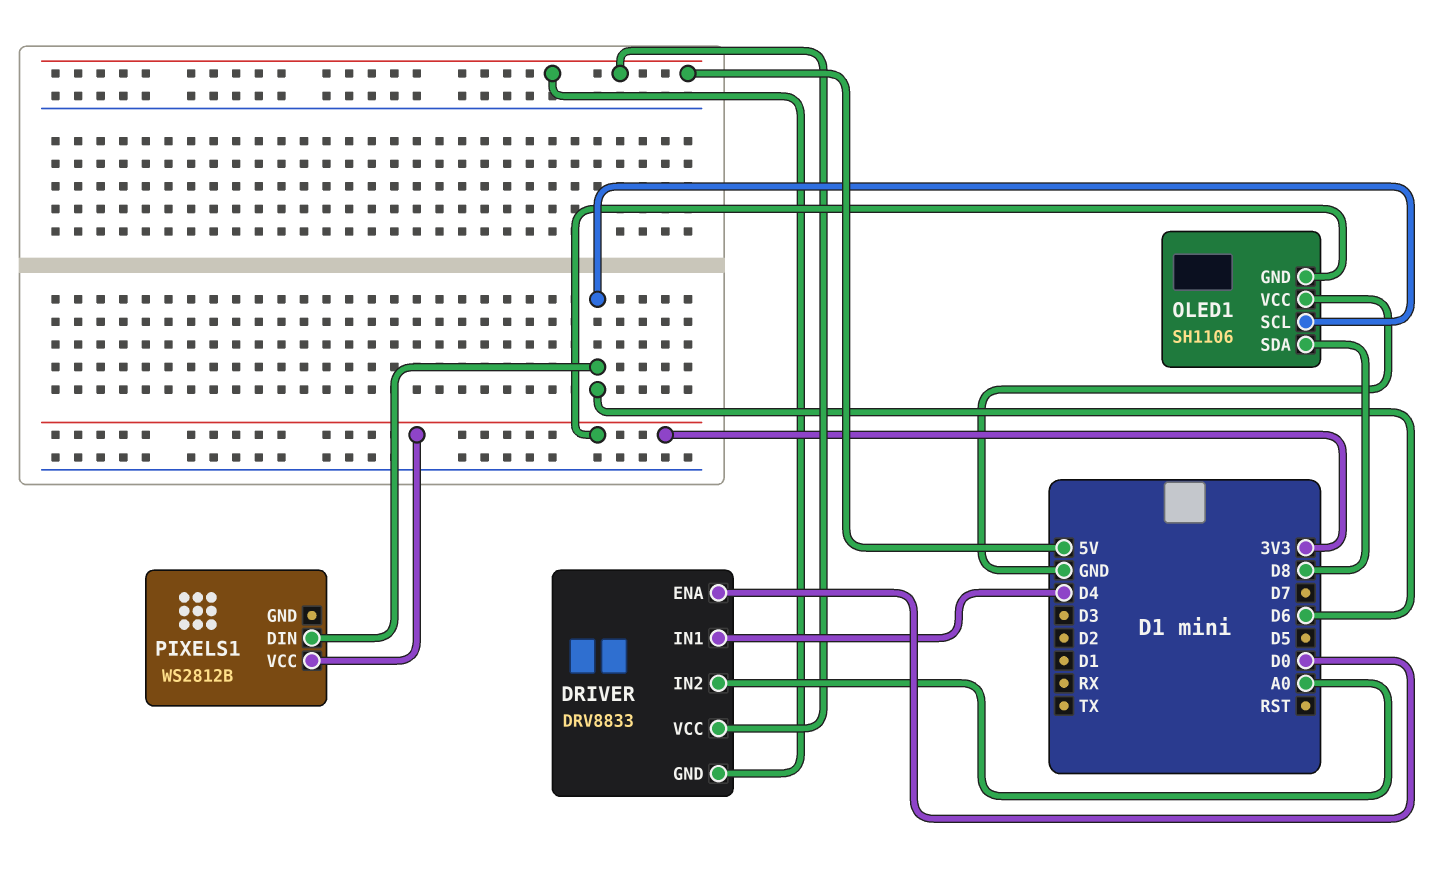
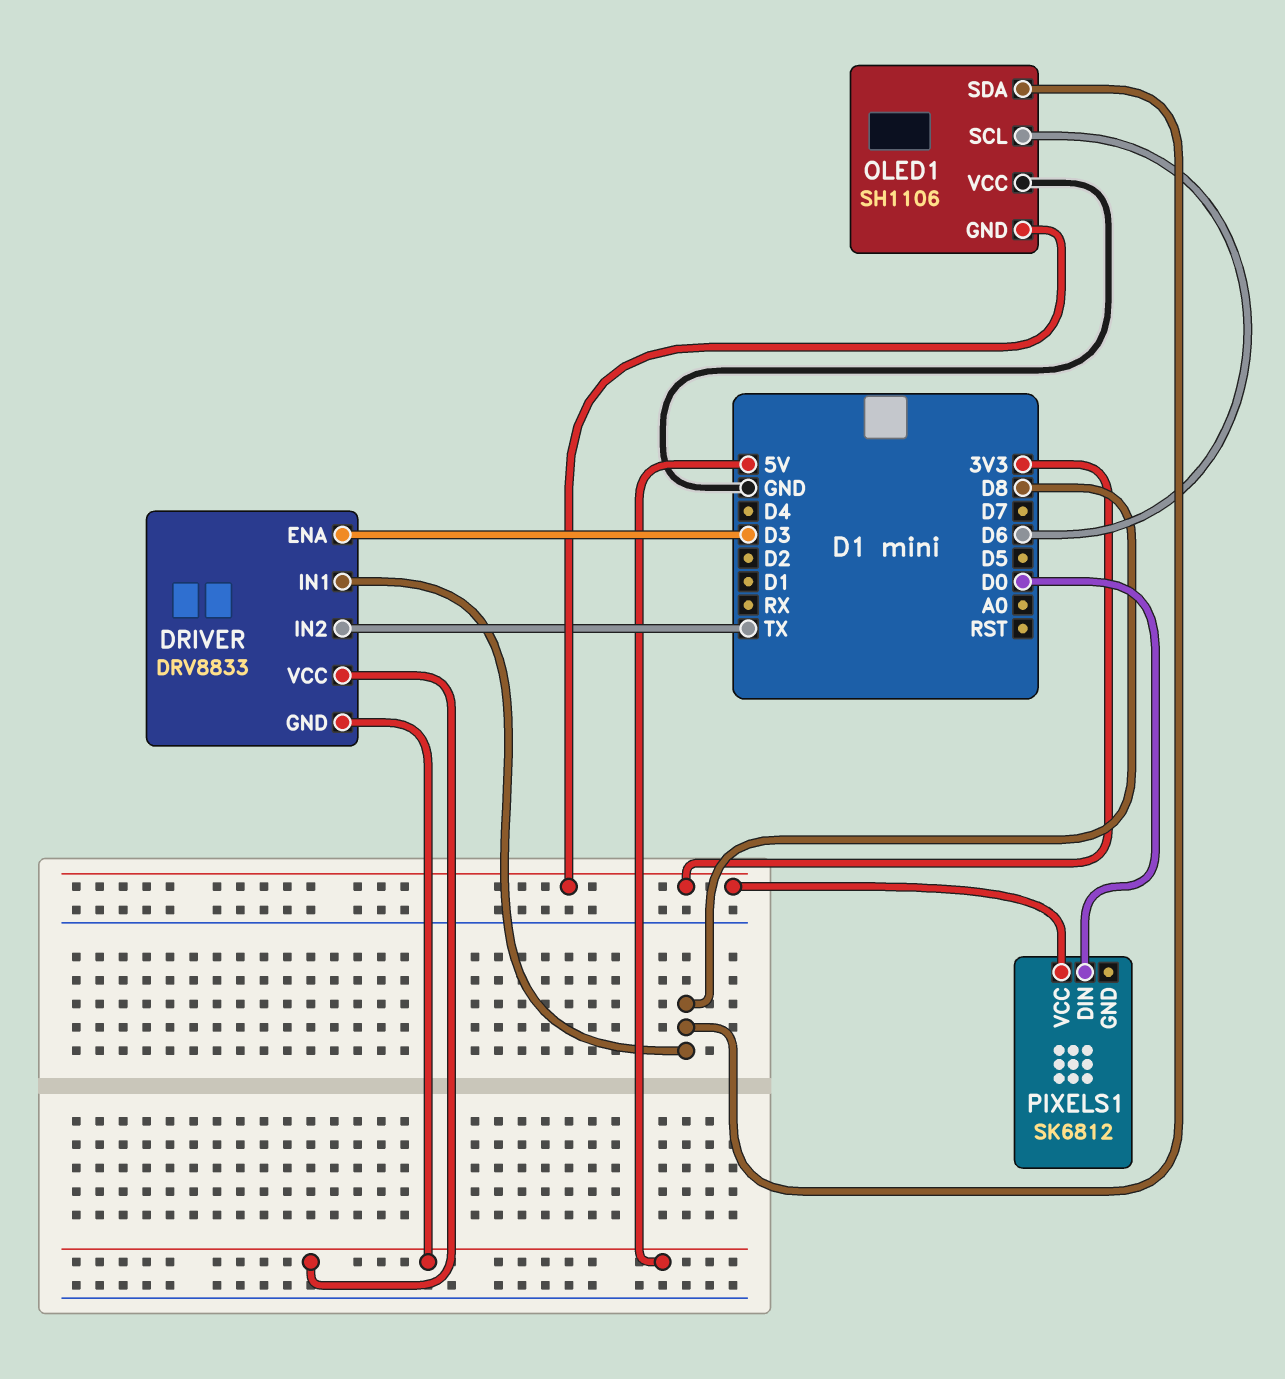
DRIVER pin ENA: D0 -> D3
DRIVER pin IN1: D4 -> D8
DRIVER pin IN2: A0 -> TX
PIXELS1: WS2812B -> SK6812
PIXELS1 pin DIN: D6 -> D0

